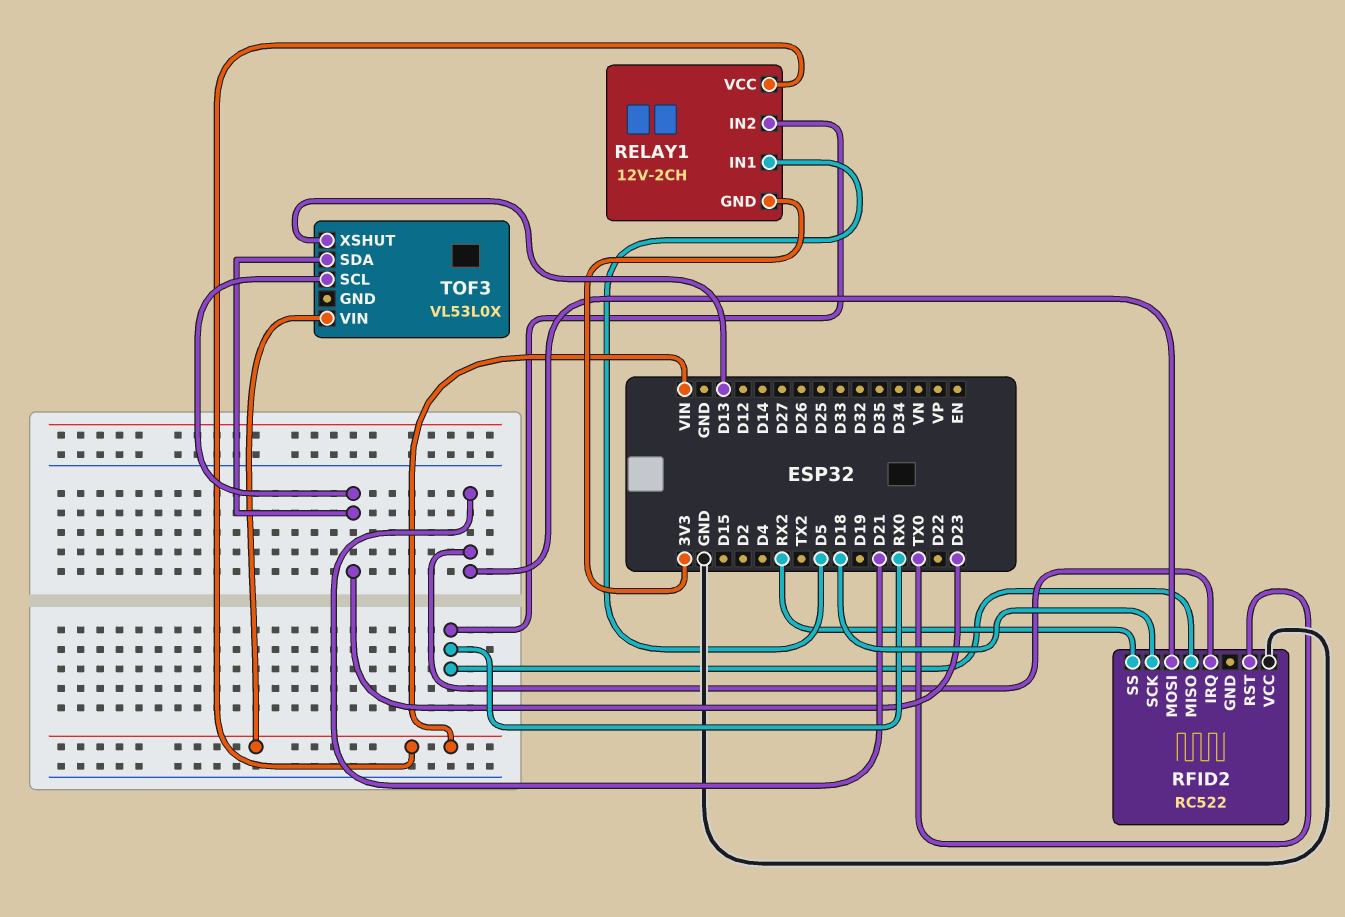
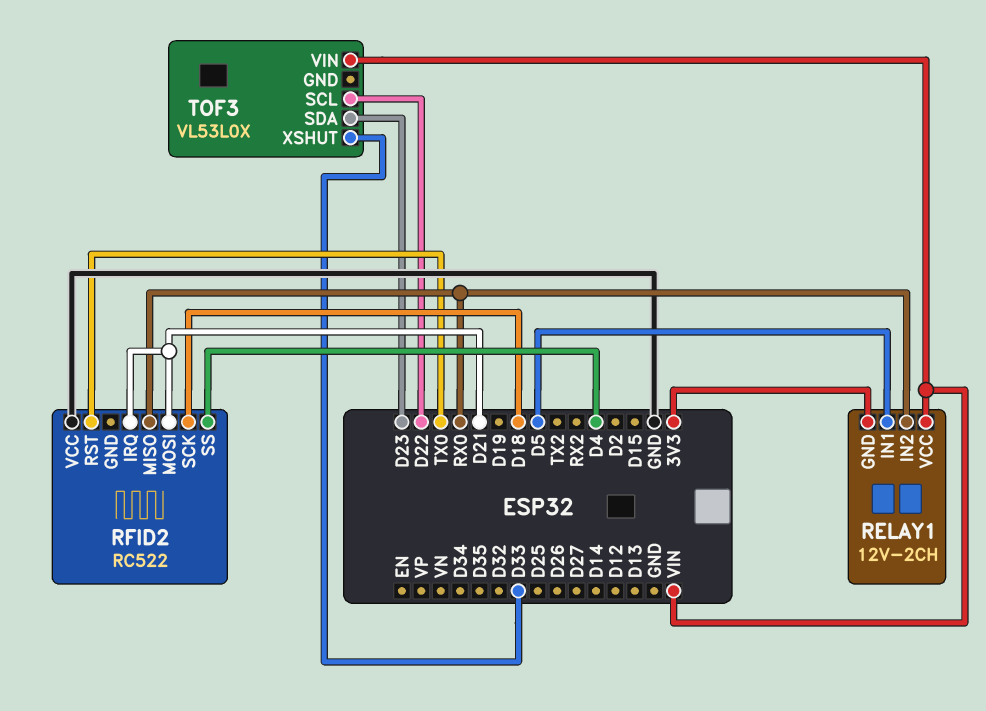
RFID2 pin SS: RX2 -> D4
TOF3 pin SCL: D23 -> D22
TOF3 pin XSHUT: D13 -> D33

